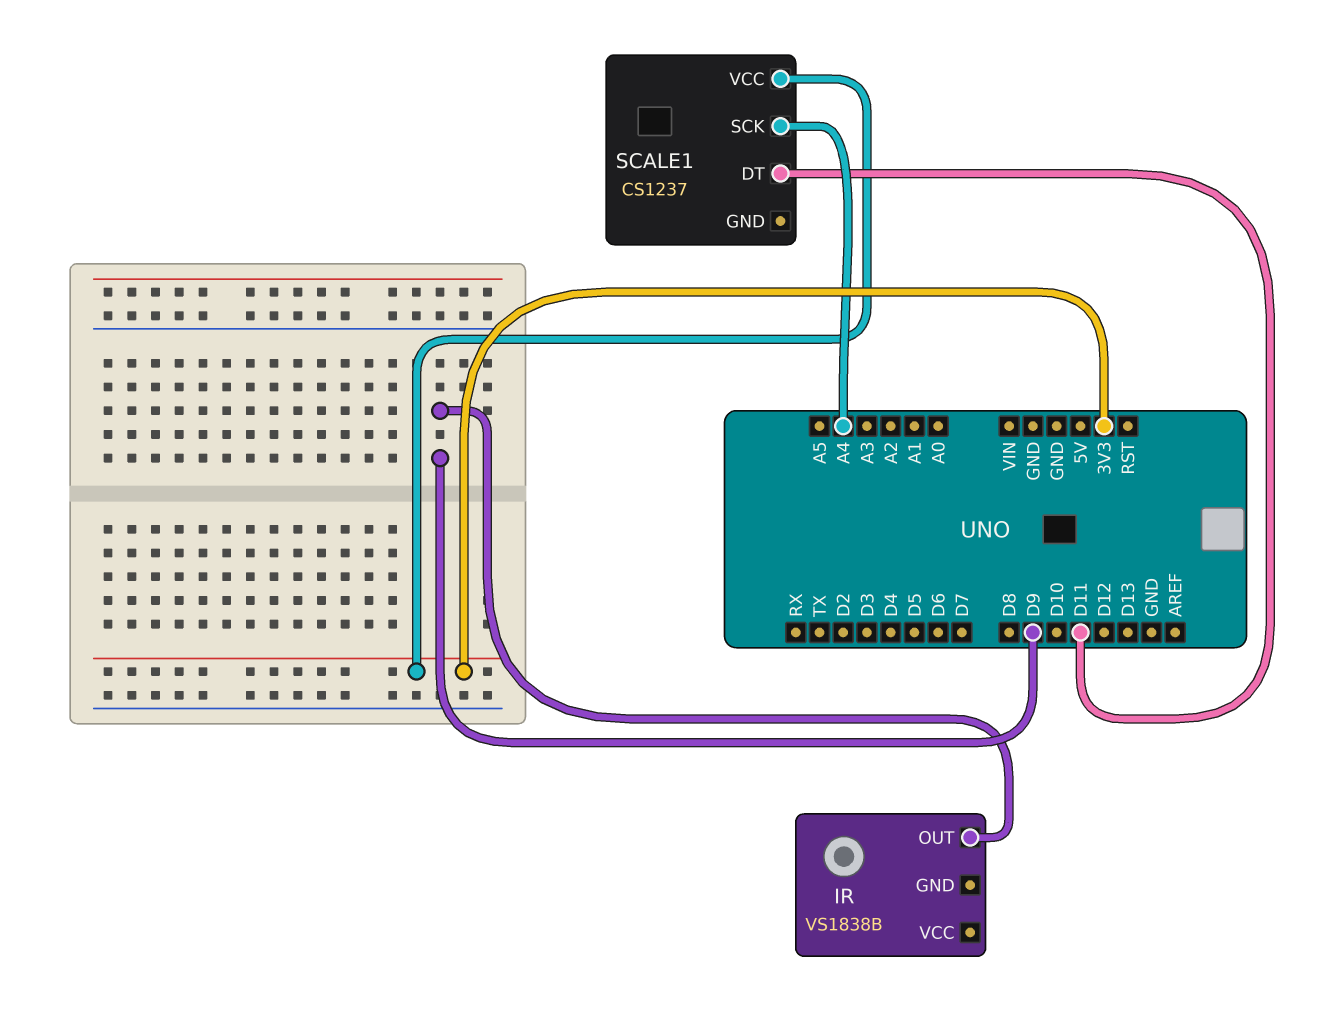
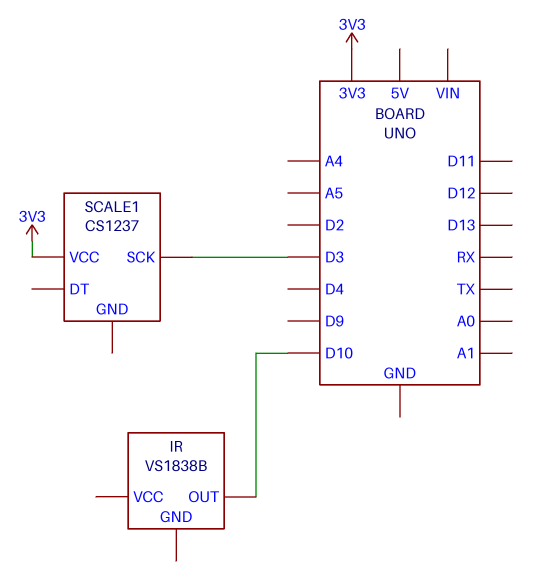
IR pin OUT: D9 -> D10
SCALE1 pin DT: D11 -> none
SCALE1 pin SCK: A4 -> D3

